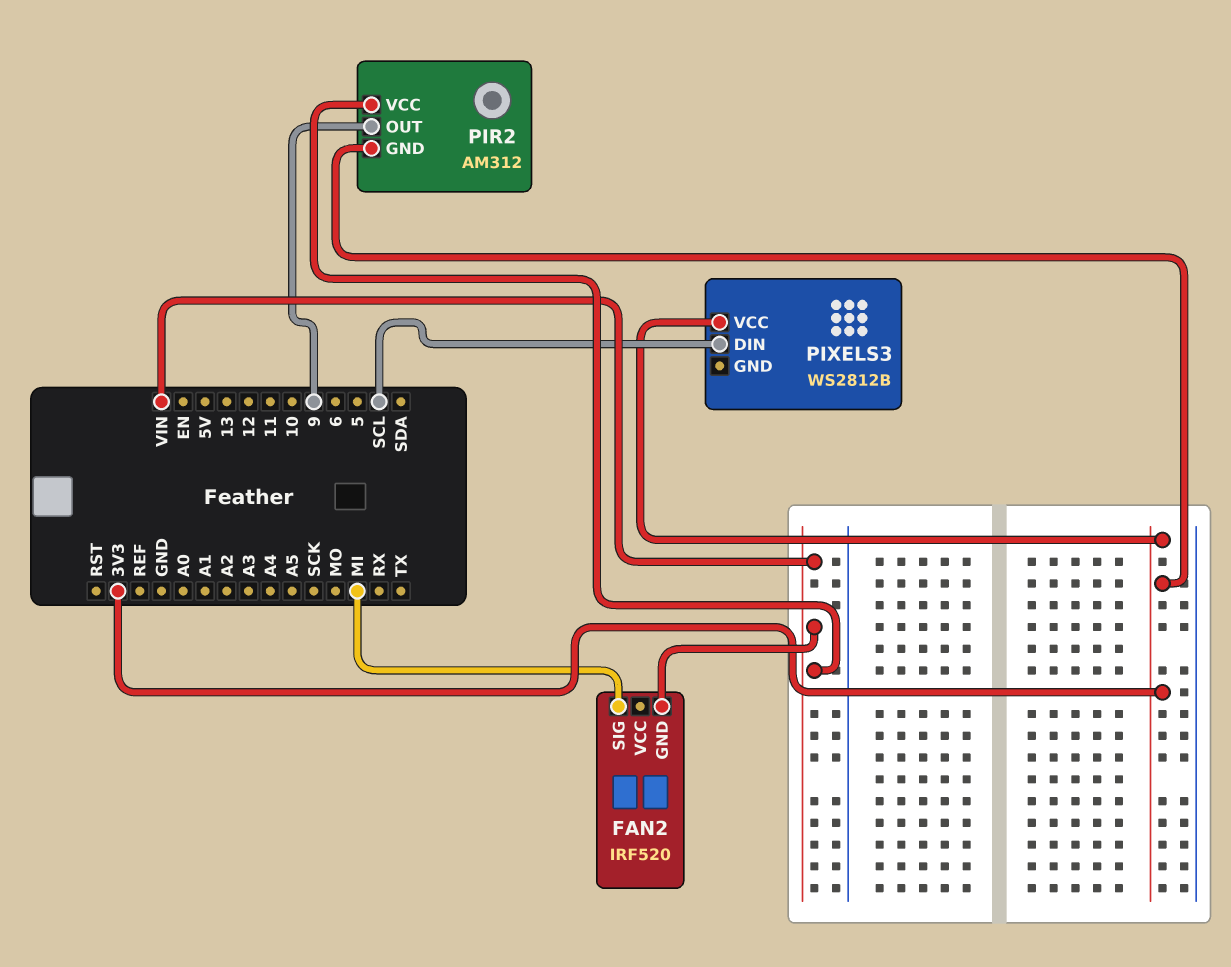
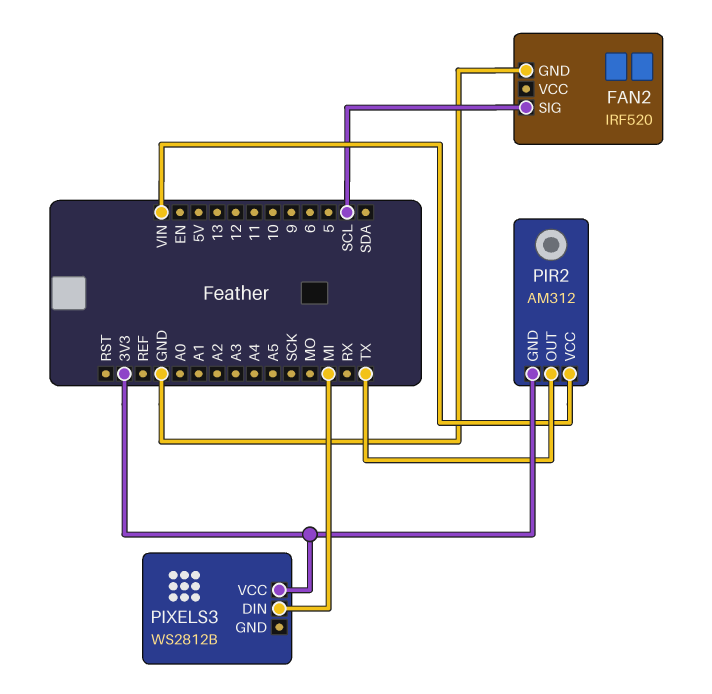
FAN2 pin GND: VIN -> GND
FAN2 pin SIG: MI -> SCL
PIR2 pin OUT: 9 -> TX
PIXELS3 pin DIN: SCL -> MI

